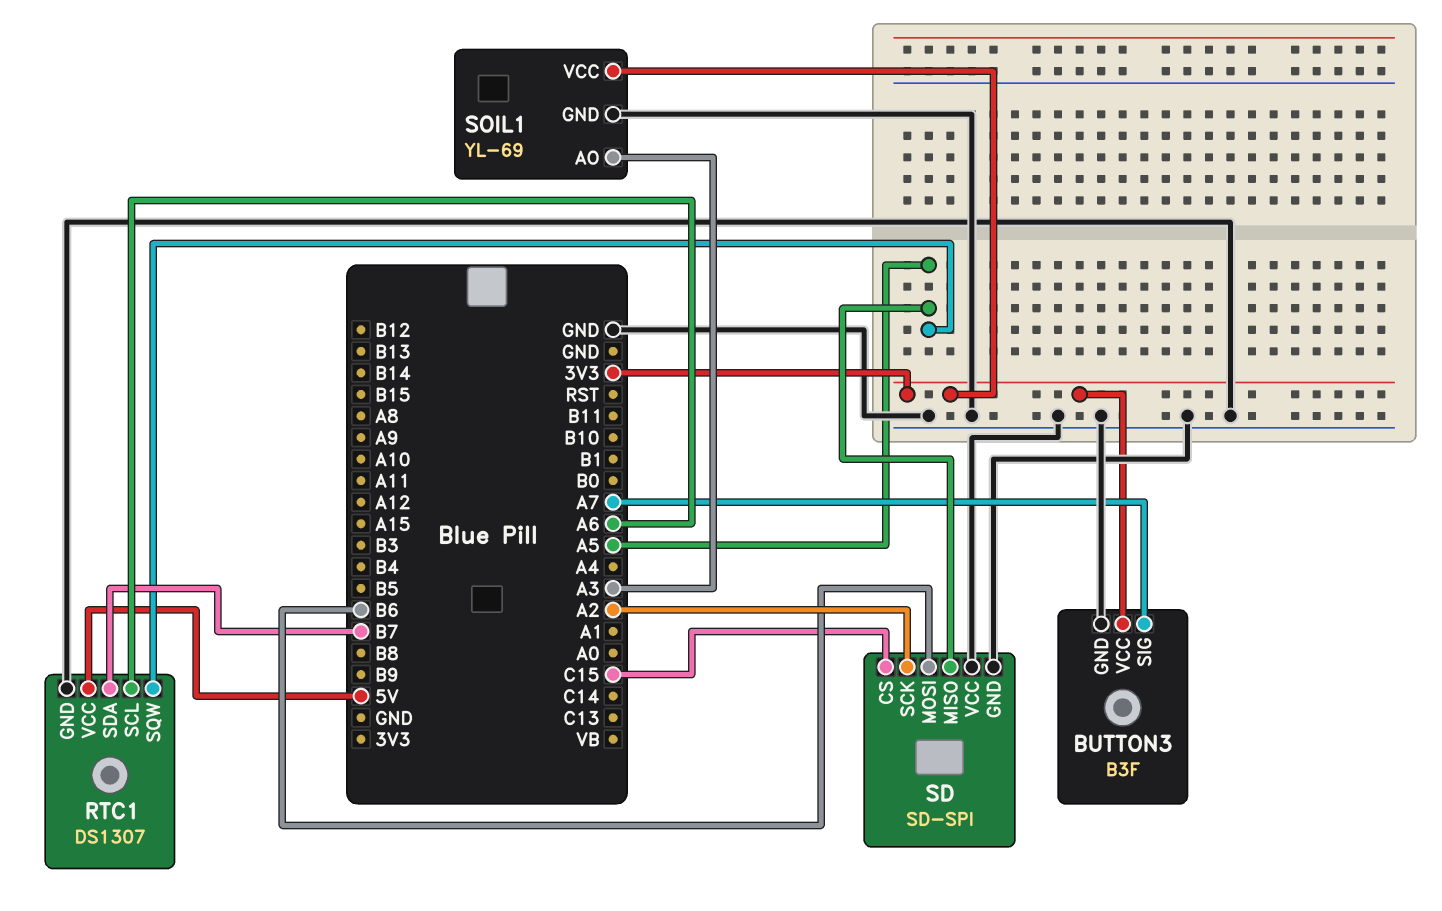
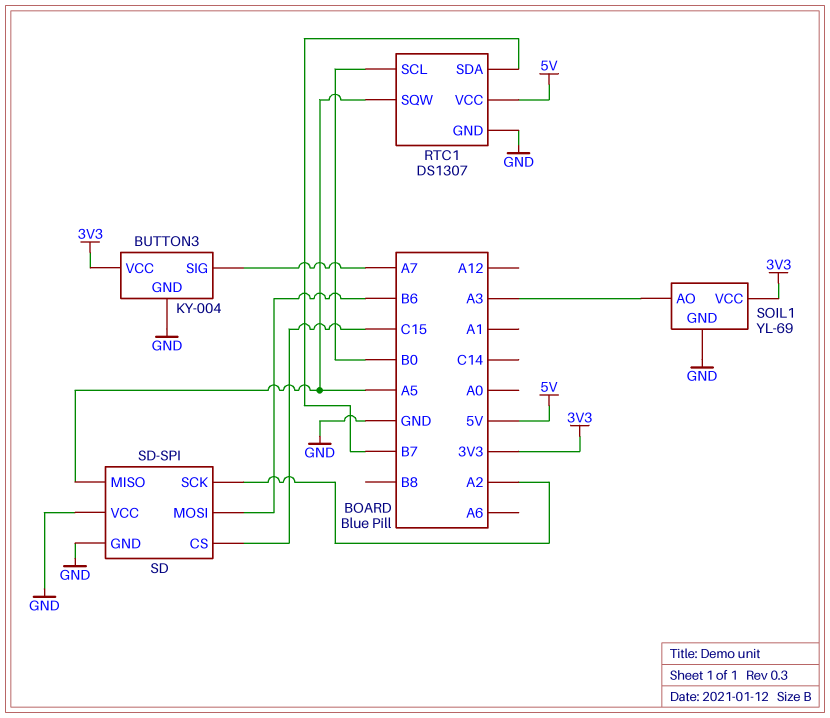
BUTTON3: B3F -> KY-004
RTC1 pin SCL: A6 -> B0

